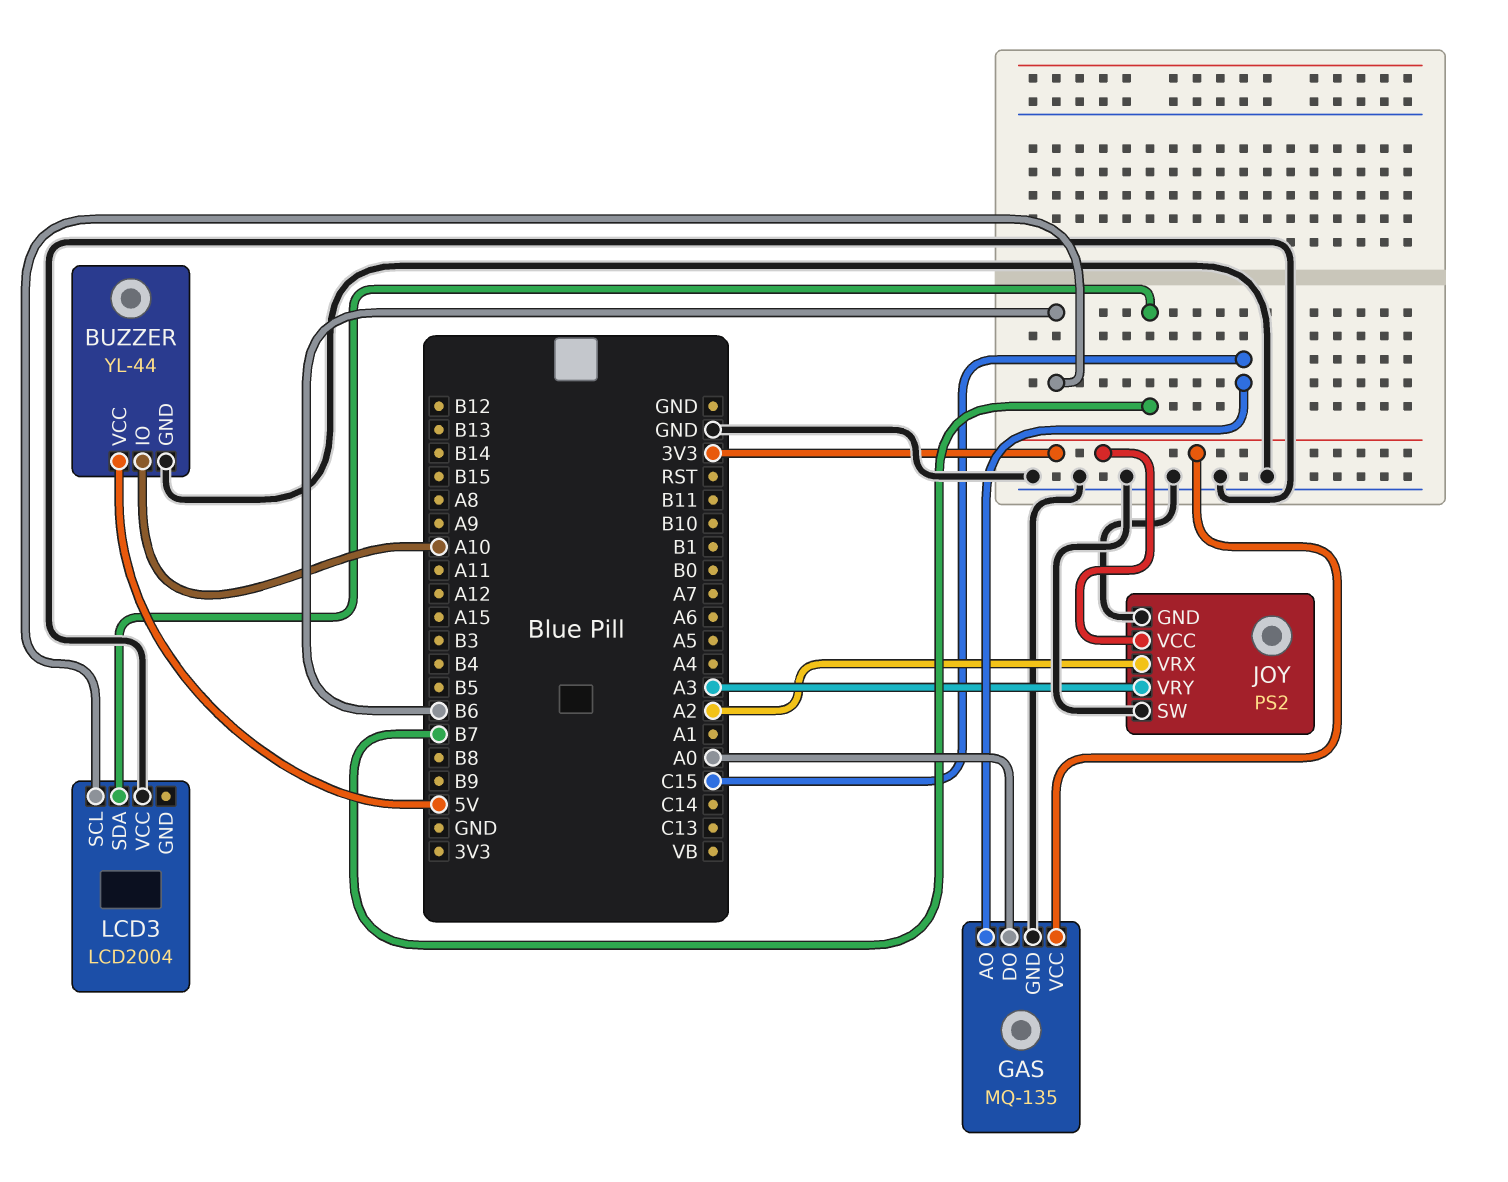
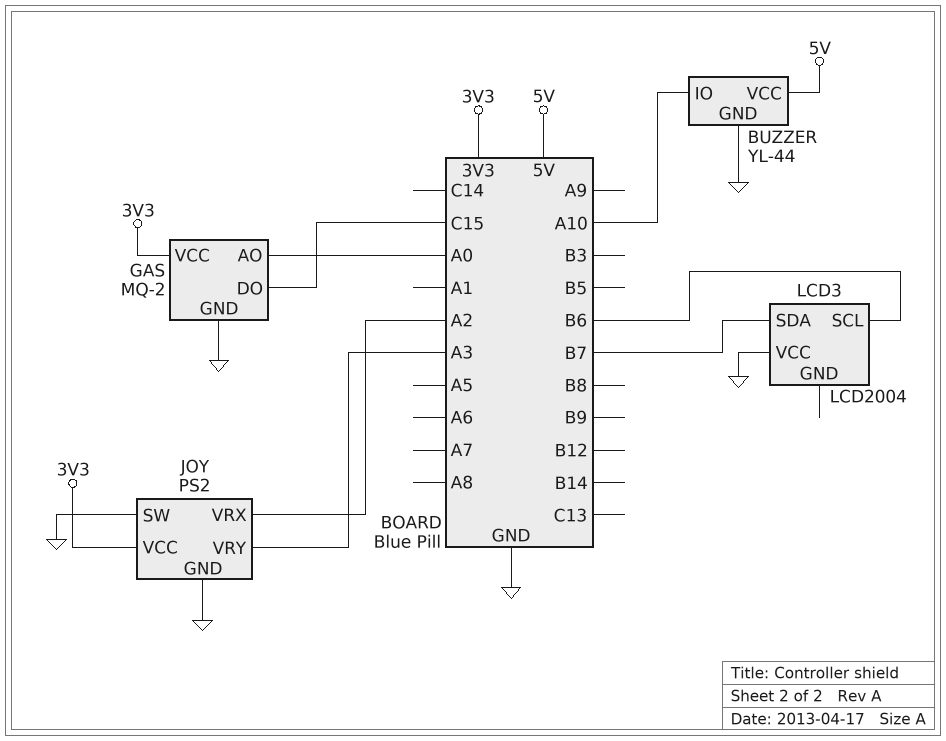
GAS: MQ-135 -> MQ-2
GAS pin AO: C15 -> A0
GAS pin DO: A0 -> C15

